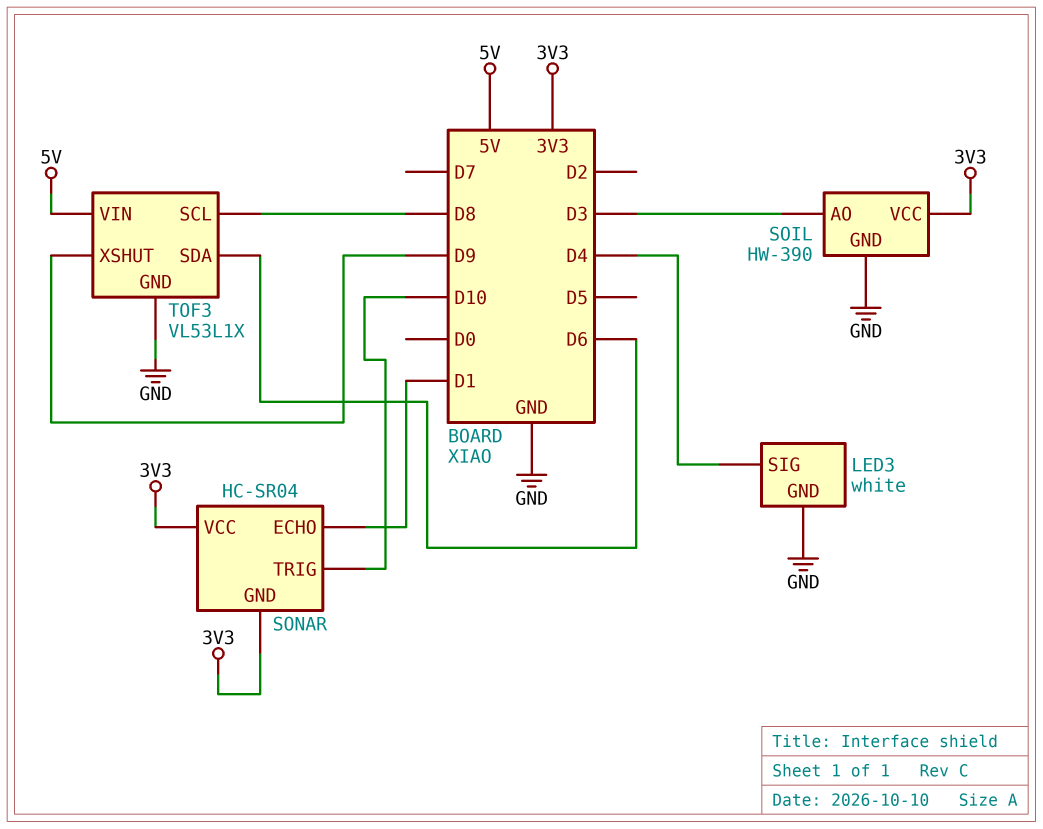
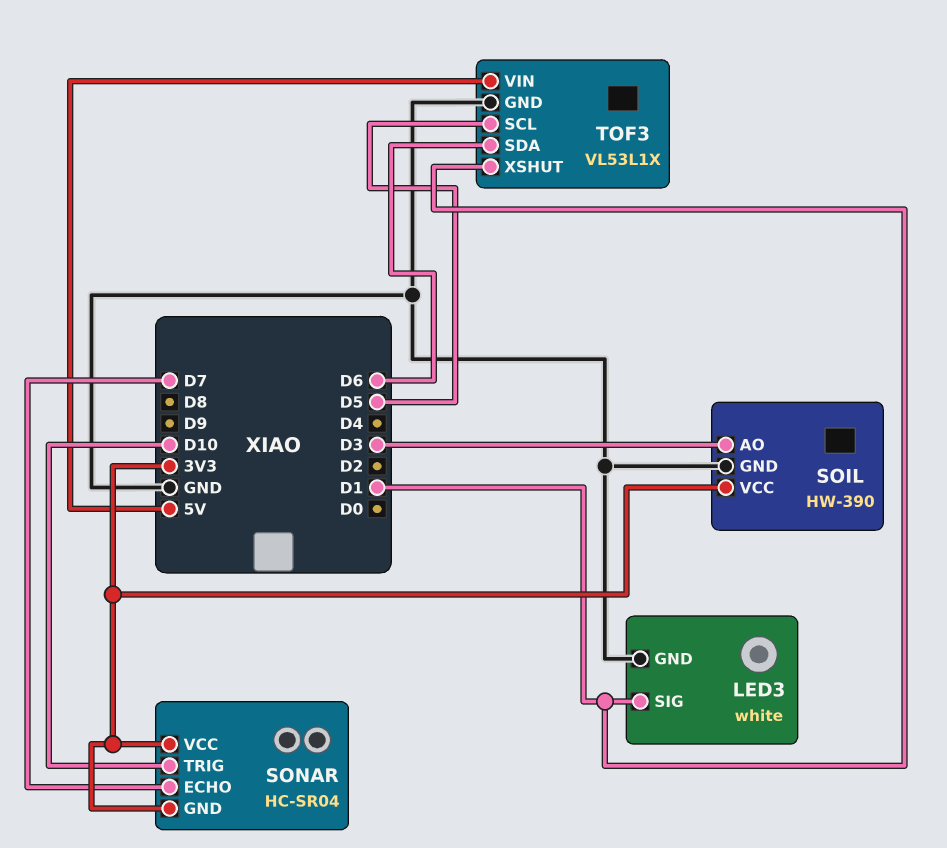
LED3 pin SIG: D4 -> D1
SONAR pin ECHO: D1 -> D7
TOF3 pin SCL: D8 -> D5
TOF3 pin XSHUT: D9 -> D1

